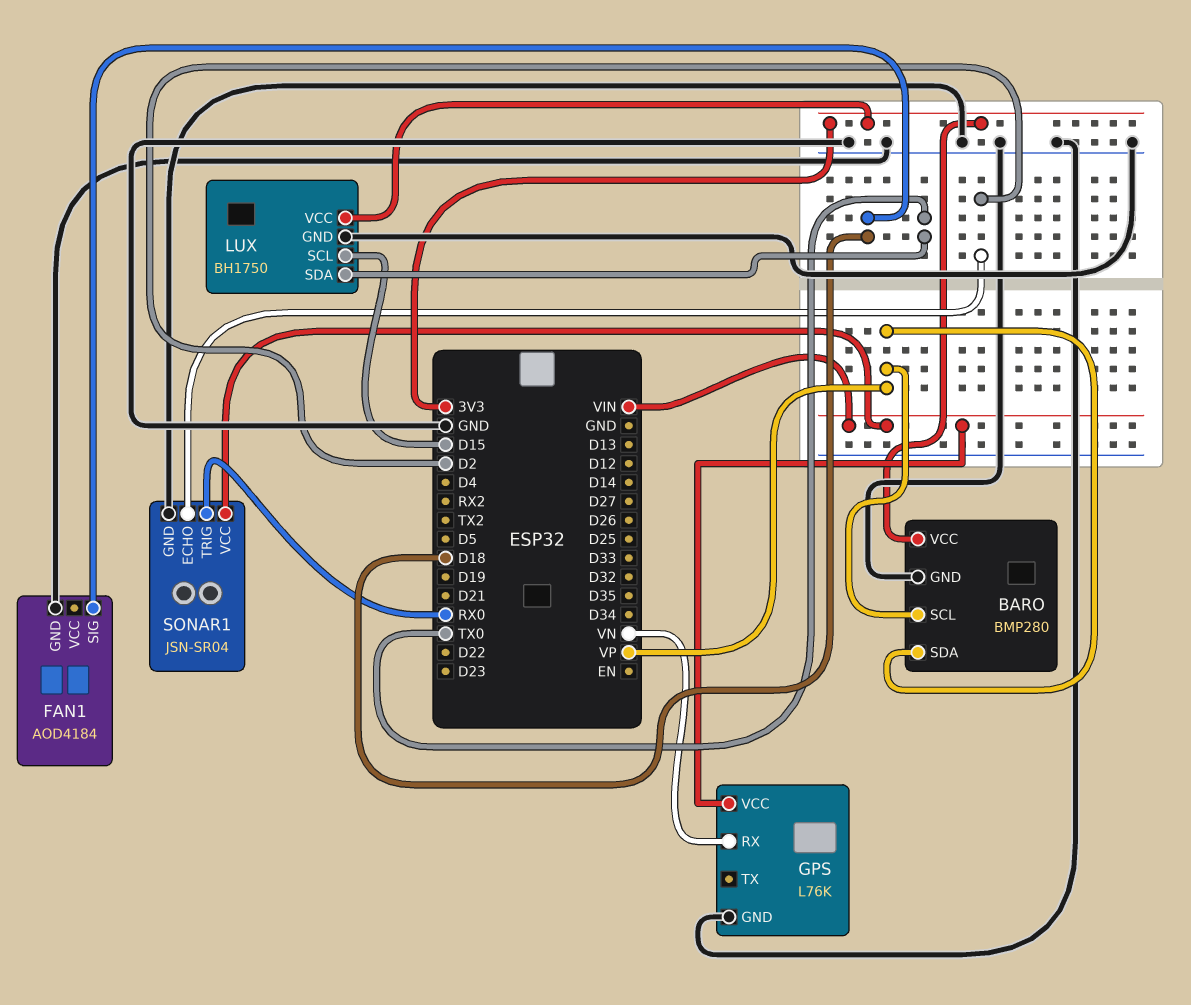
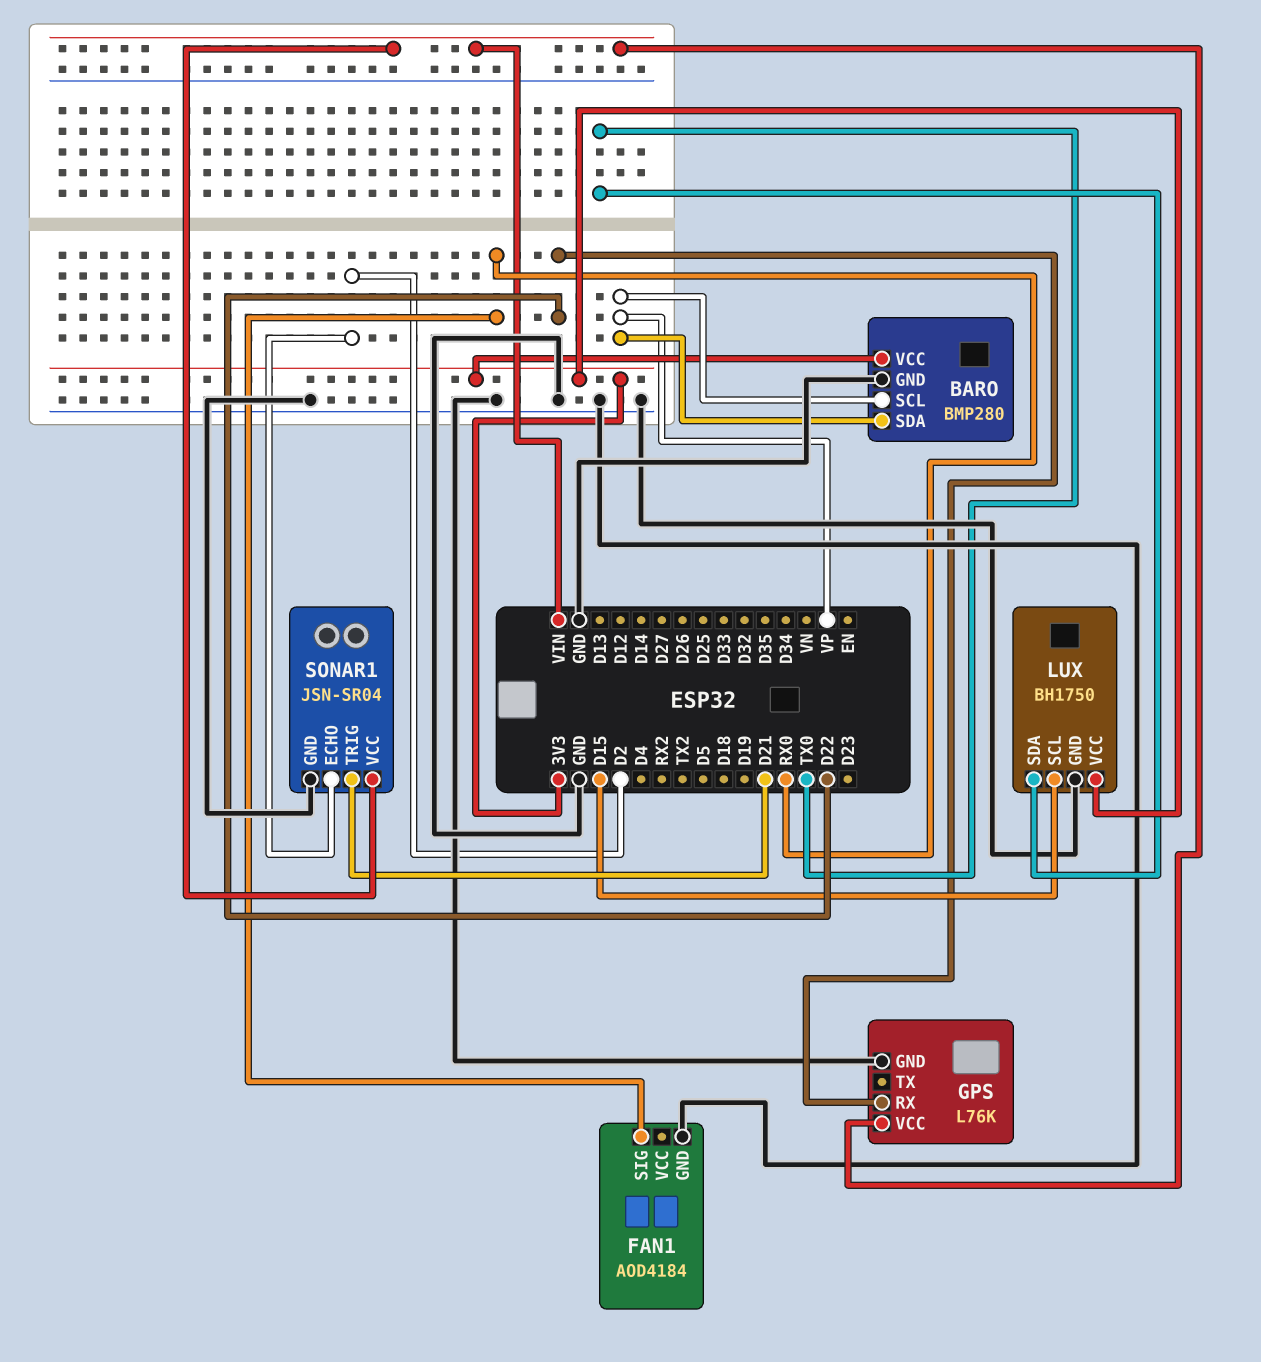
FAN1 pin SIG: D18 -> RX0
GPS pin RX: VN -> D22
SONAR1 pin TRIG: RX0 -> D21

